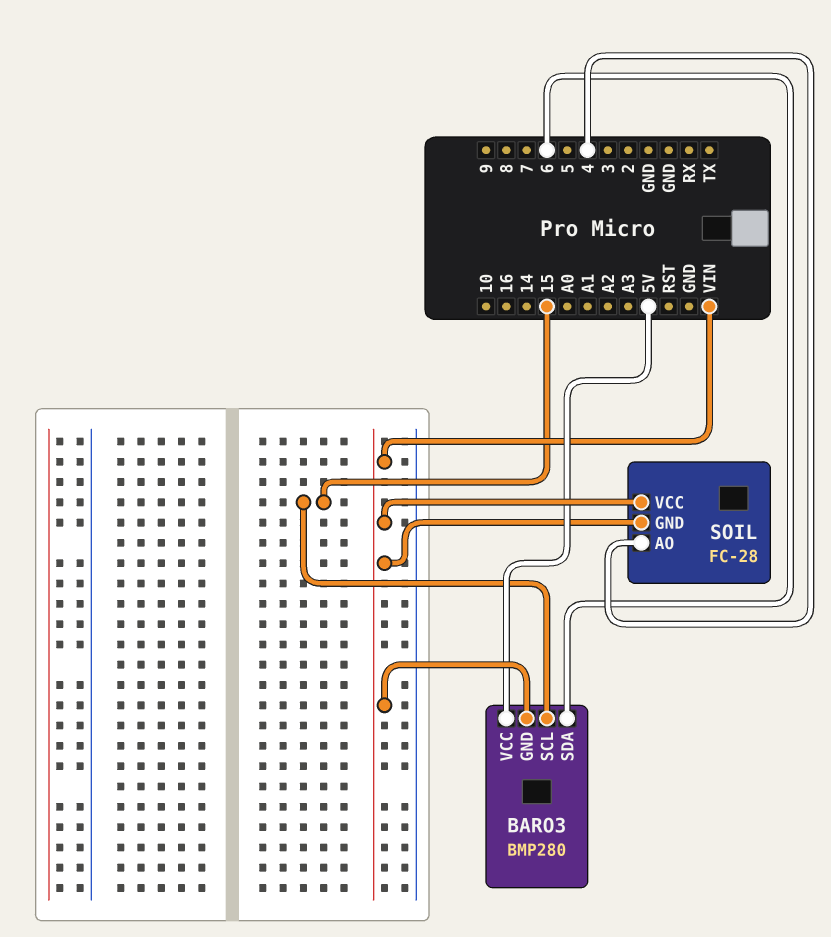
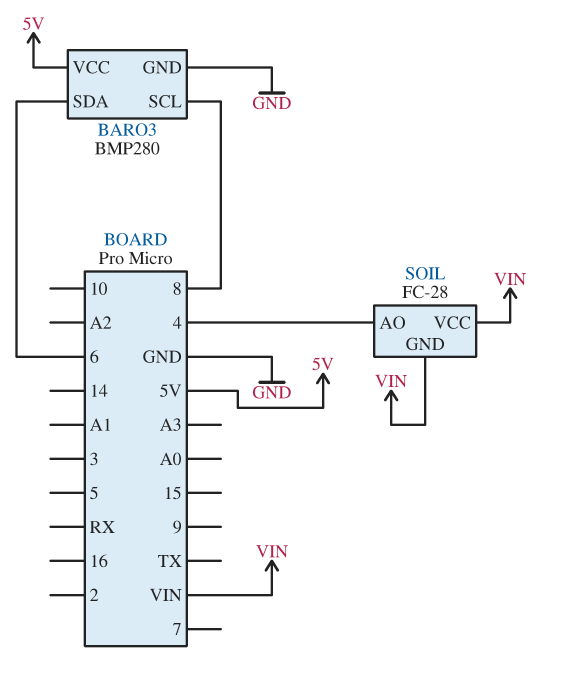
BARO3 pin GND: VIN -> GND
BARO3 pin SCL: 15 -> 8

